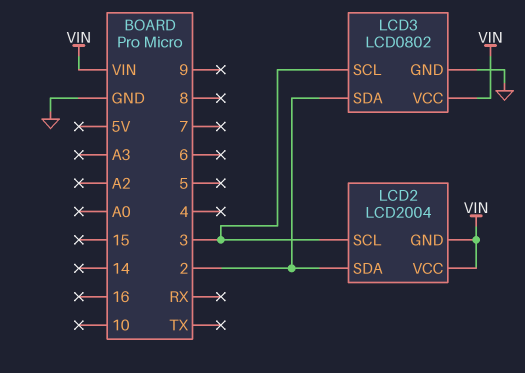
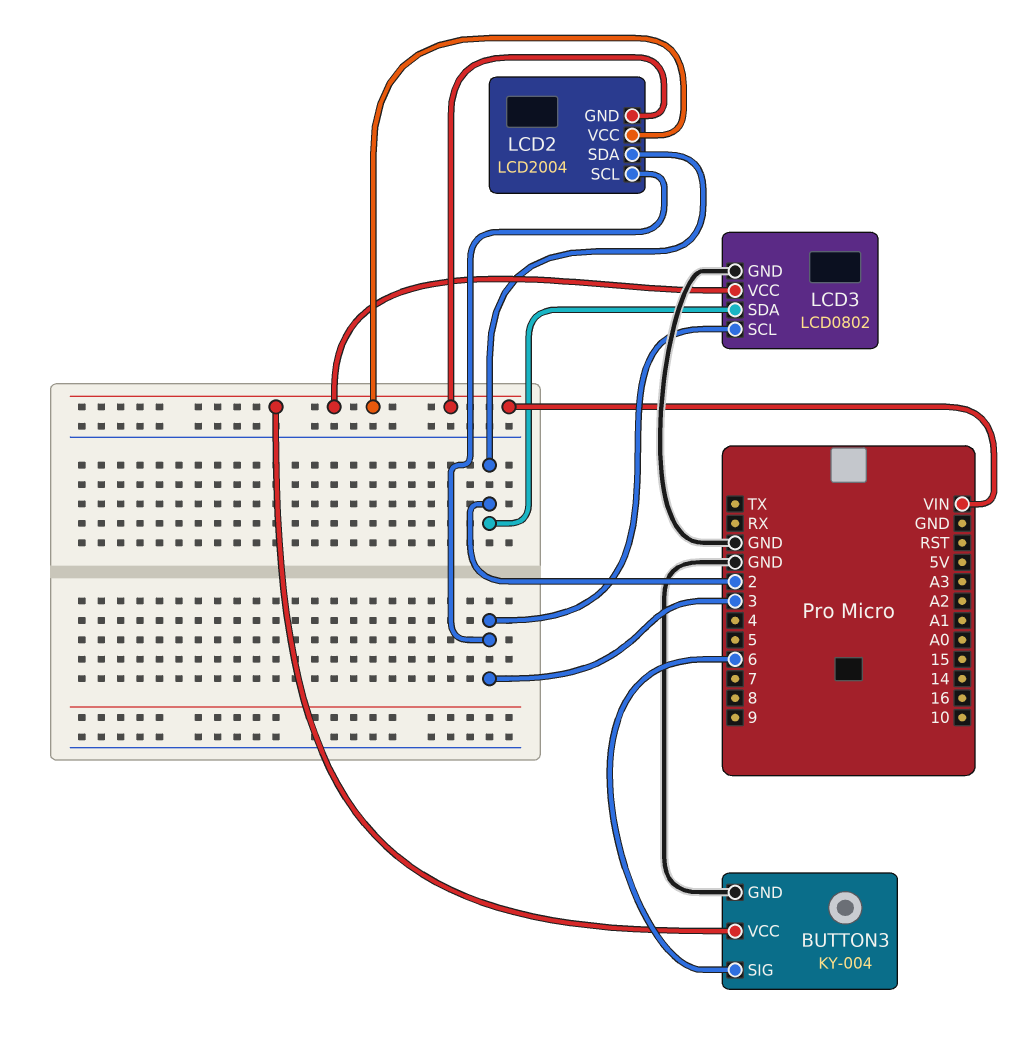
BUTTON3: none -> KY-004
BUTTON3 pin GND: none -> GND
BUTTON3 pin SIG: none -> 6
BUTTON3 pin VCC: none -> VIN

